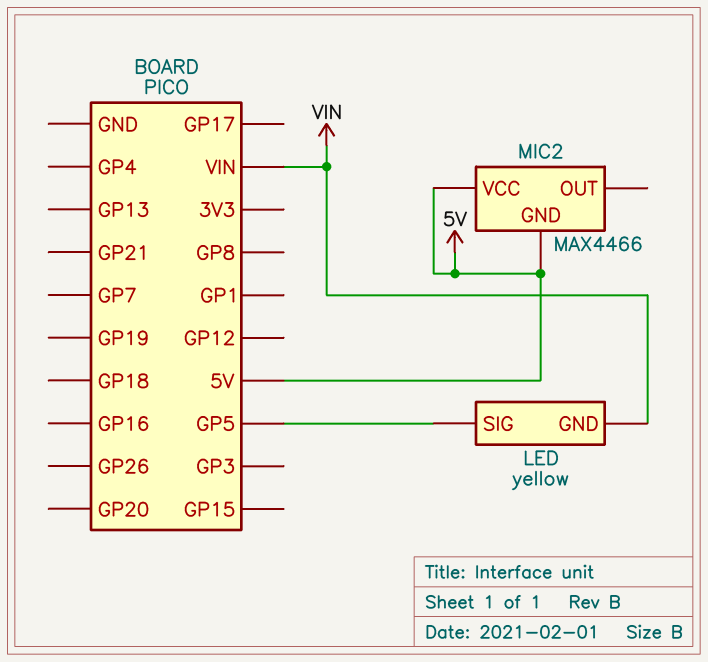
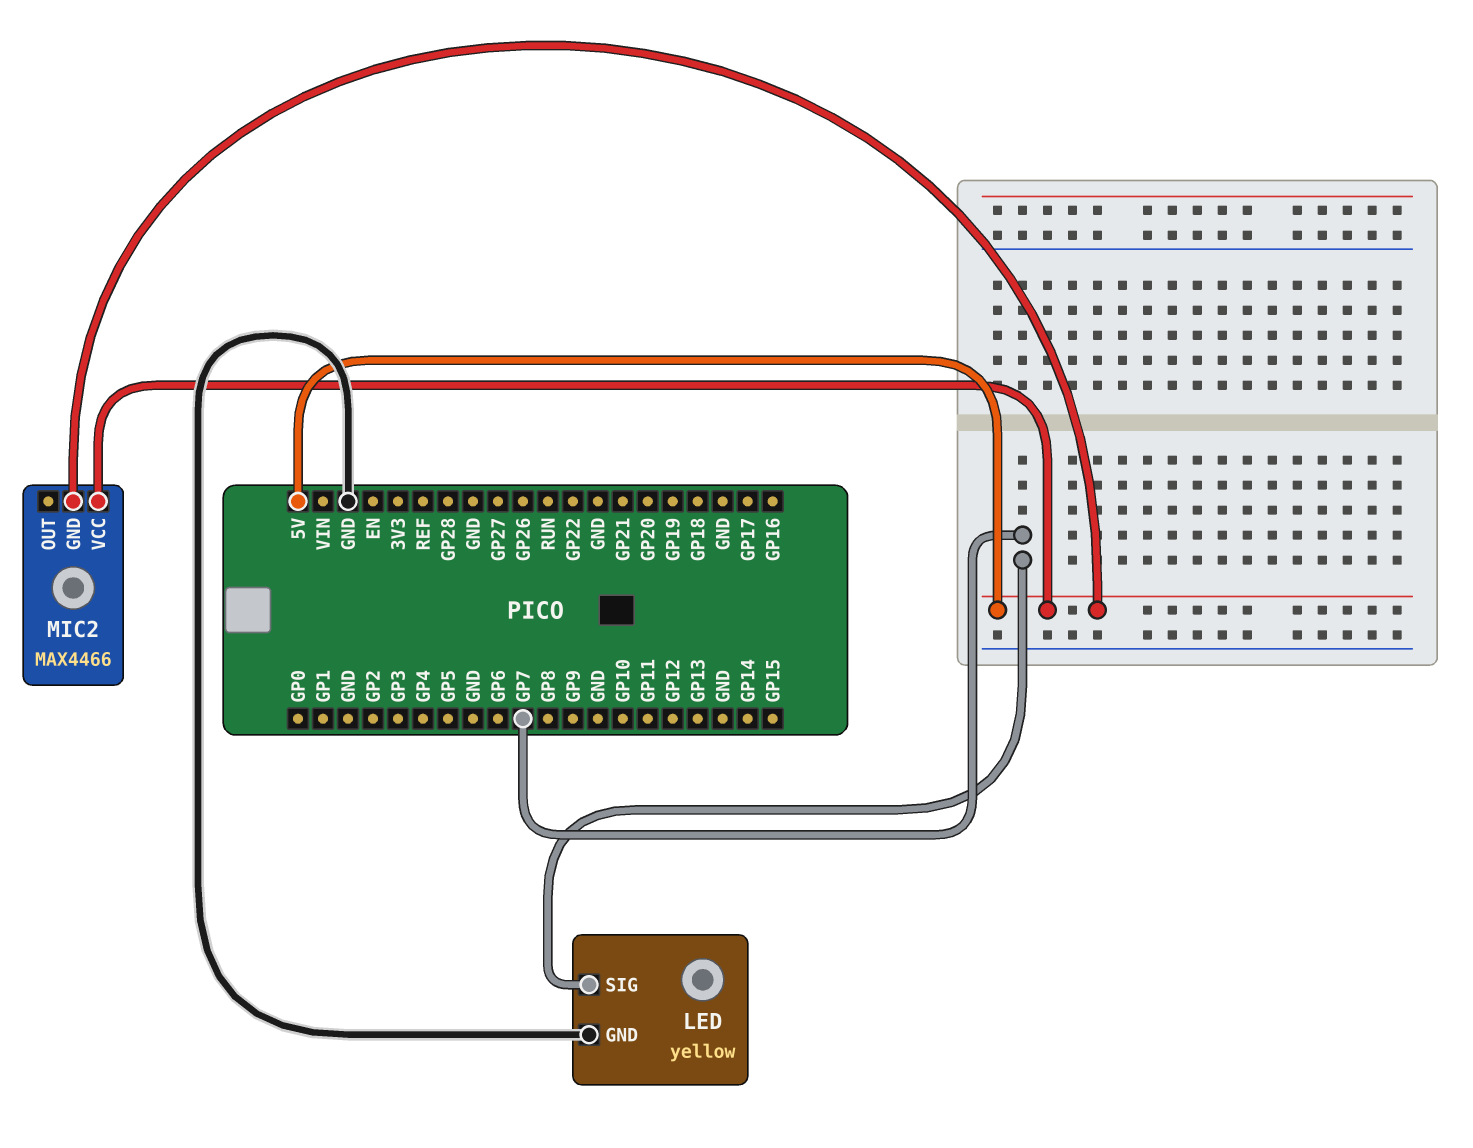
LED pin GND: VIN -> GND
LED pin SIG: GP5 -> GP7

